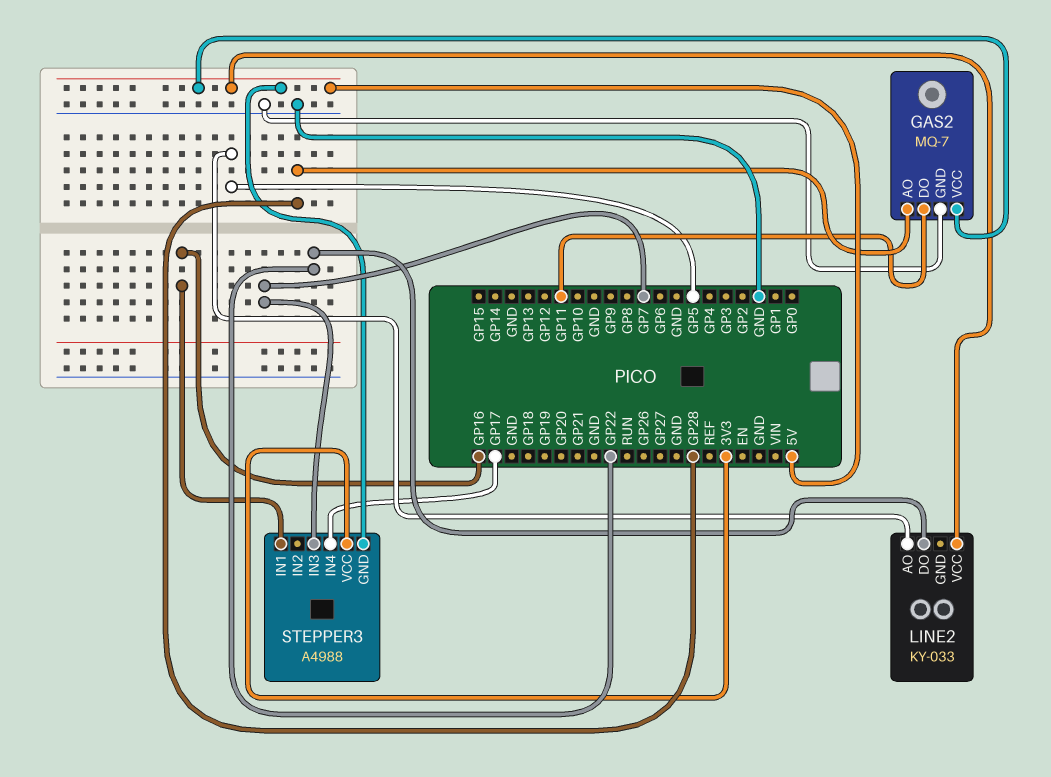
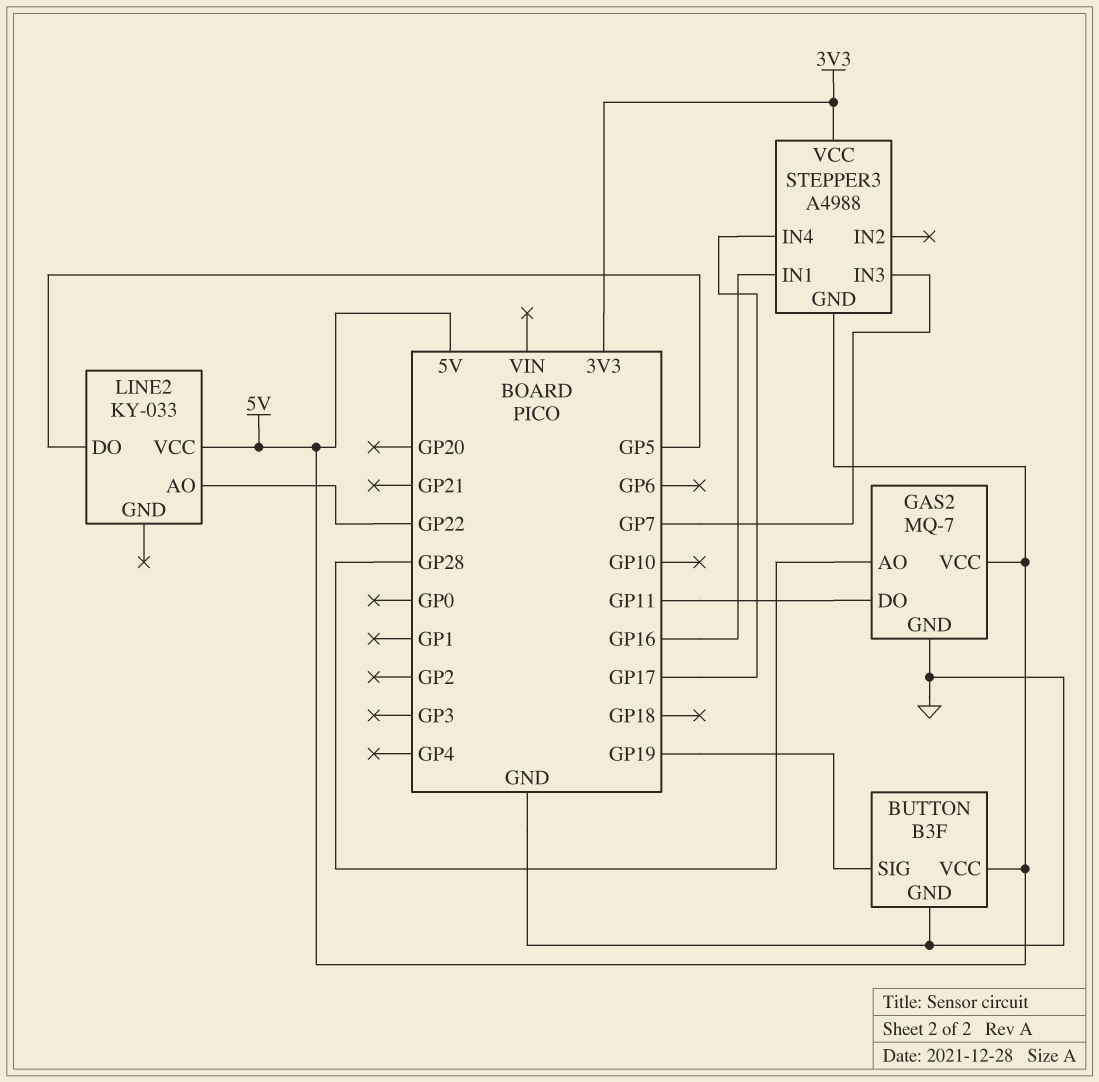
BUTTON: none -> B3F
BUTTON pin GND: none -> GND
BUTTON pin SIG: none -> GP19
BUTTON pin VCC: none -> 5V
LINE2 pin AO: GP5 -> GP22
LINE2 pin DO: GP22 -> GP5

